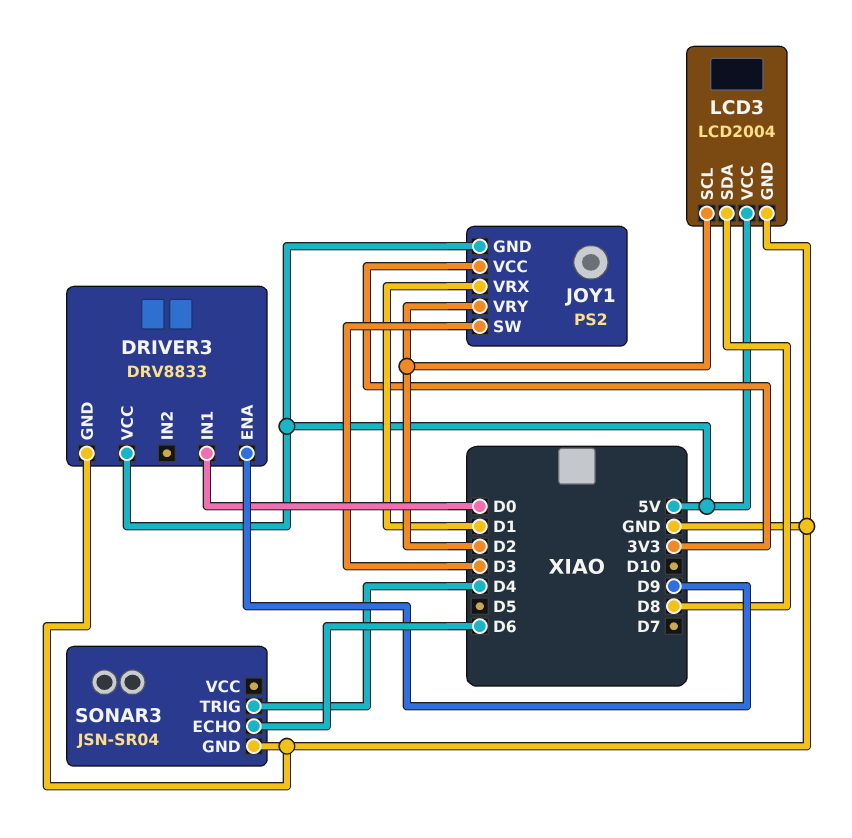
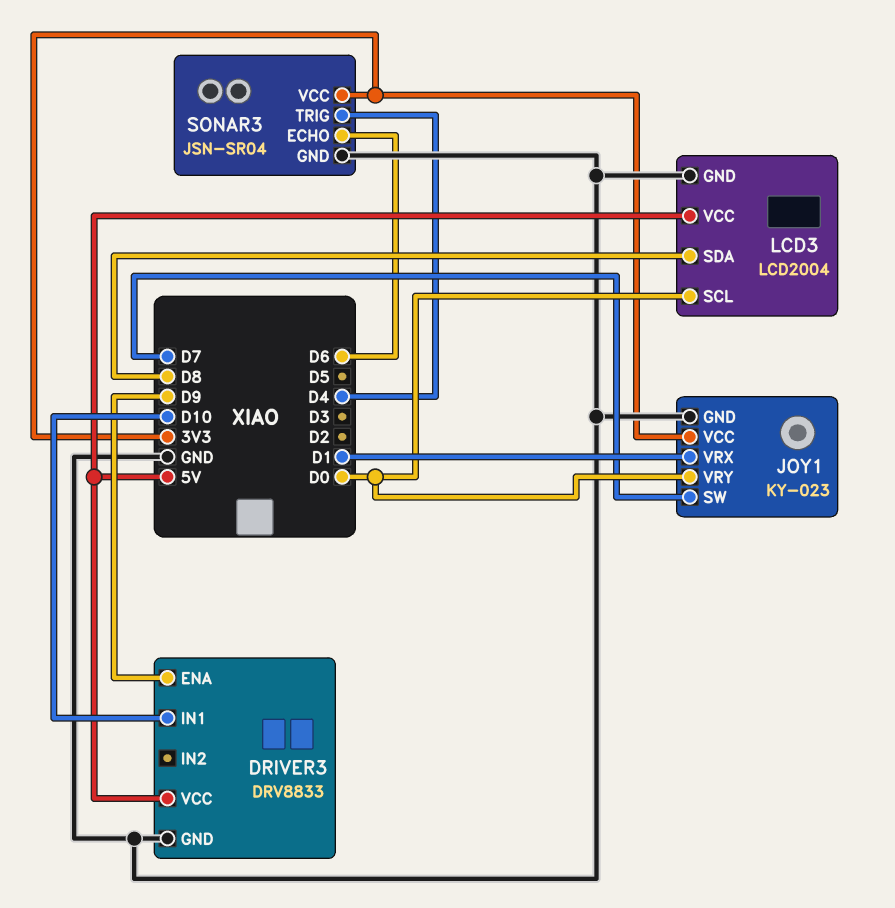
DRIVER3 pin IN1: D0 -> D10
JOY1: PS2 -> KY-023
JOY1 pin GND: 5V -> GND
JOY1 pin SW: D3 -> D7
JOY1 pin VRY: D2 -> D0
LCD3 pin SCL: D2 -> D0
SONAR3 pin VCC: none -> 3V3

